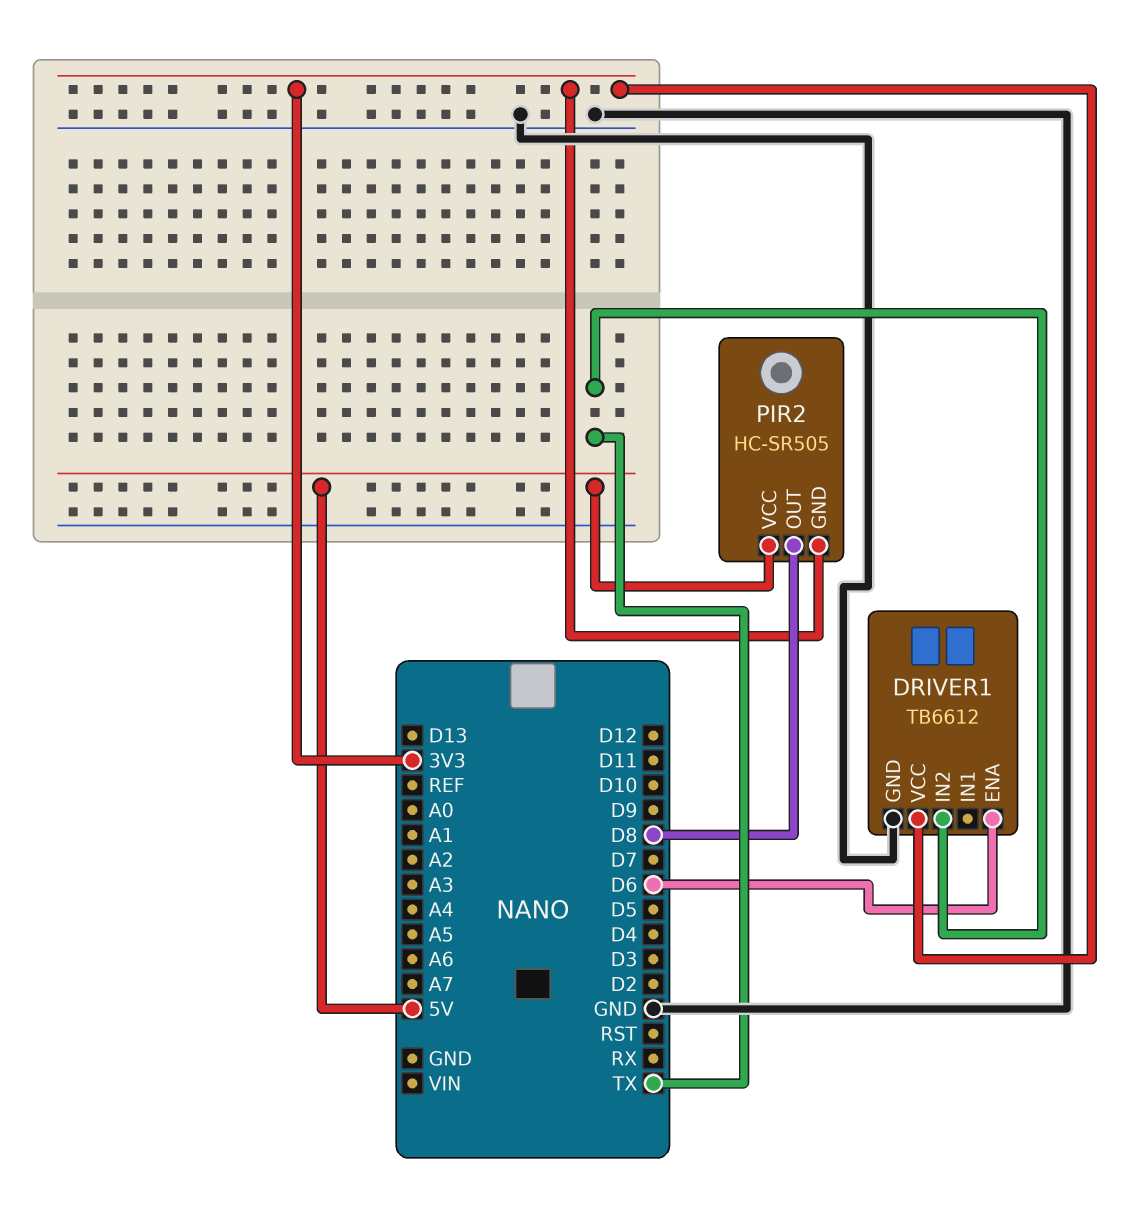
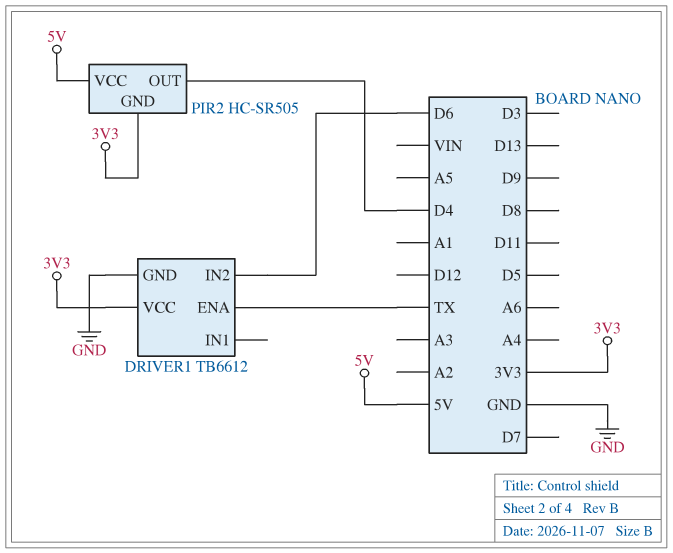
DRIVER1 pin ENA: D6 -> TX
DRIVER1 pin IN2: TX -> D6
PIR2 pin OUT: D8 -> D4

